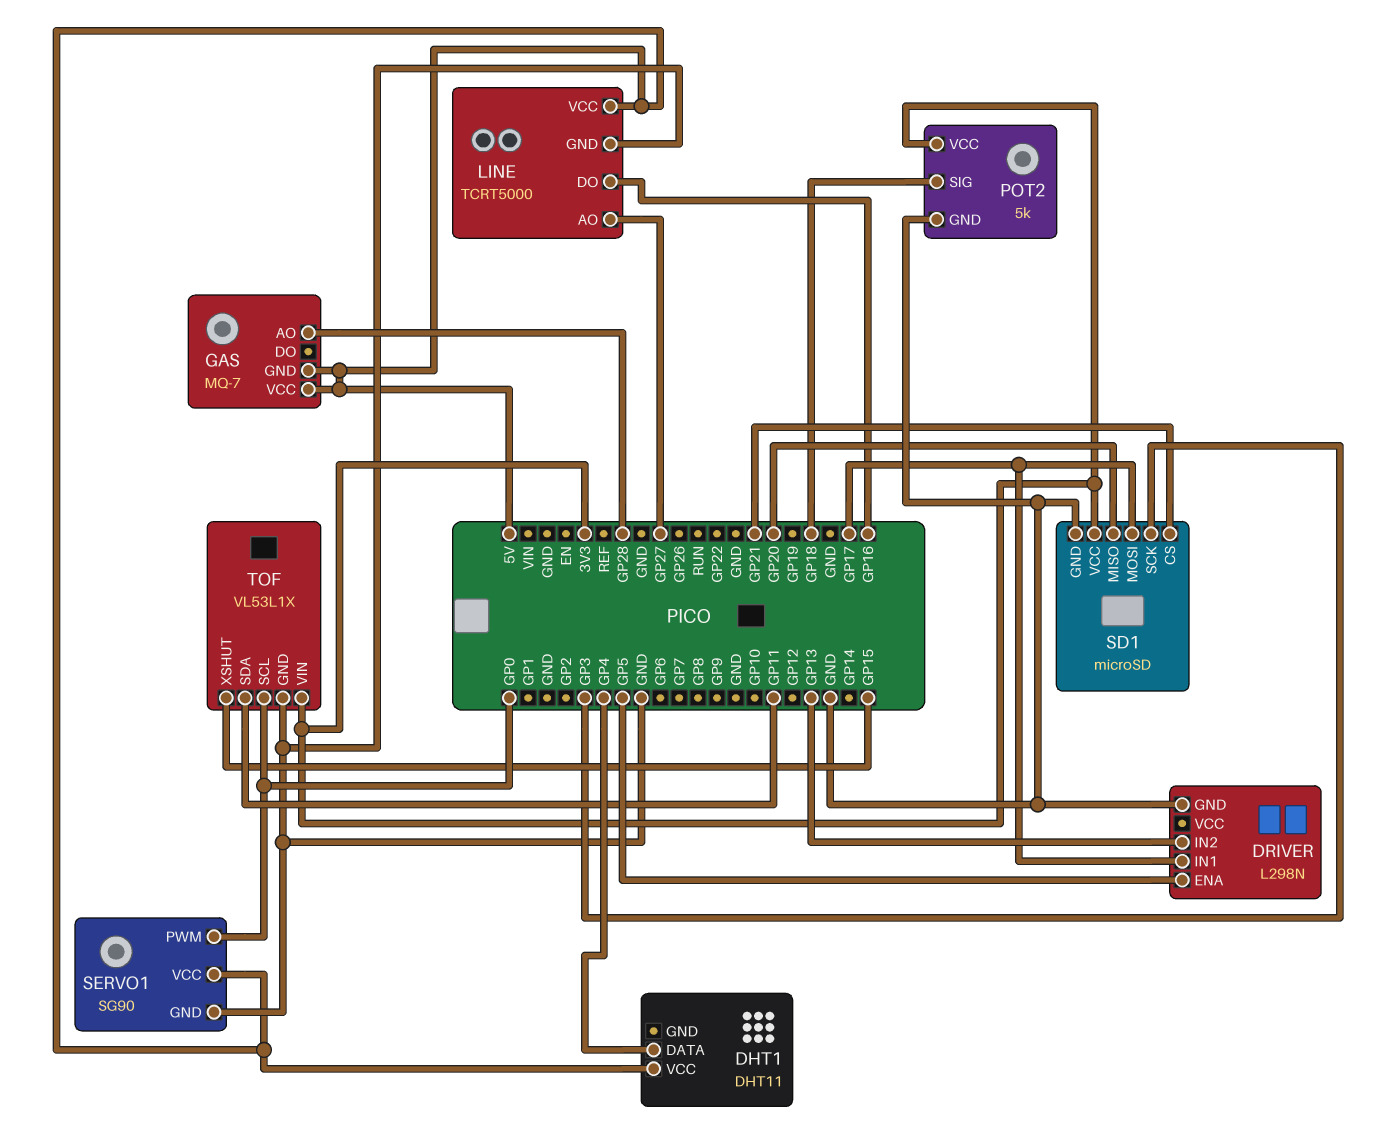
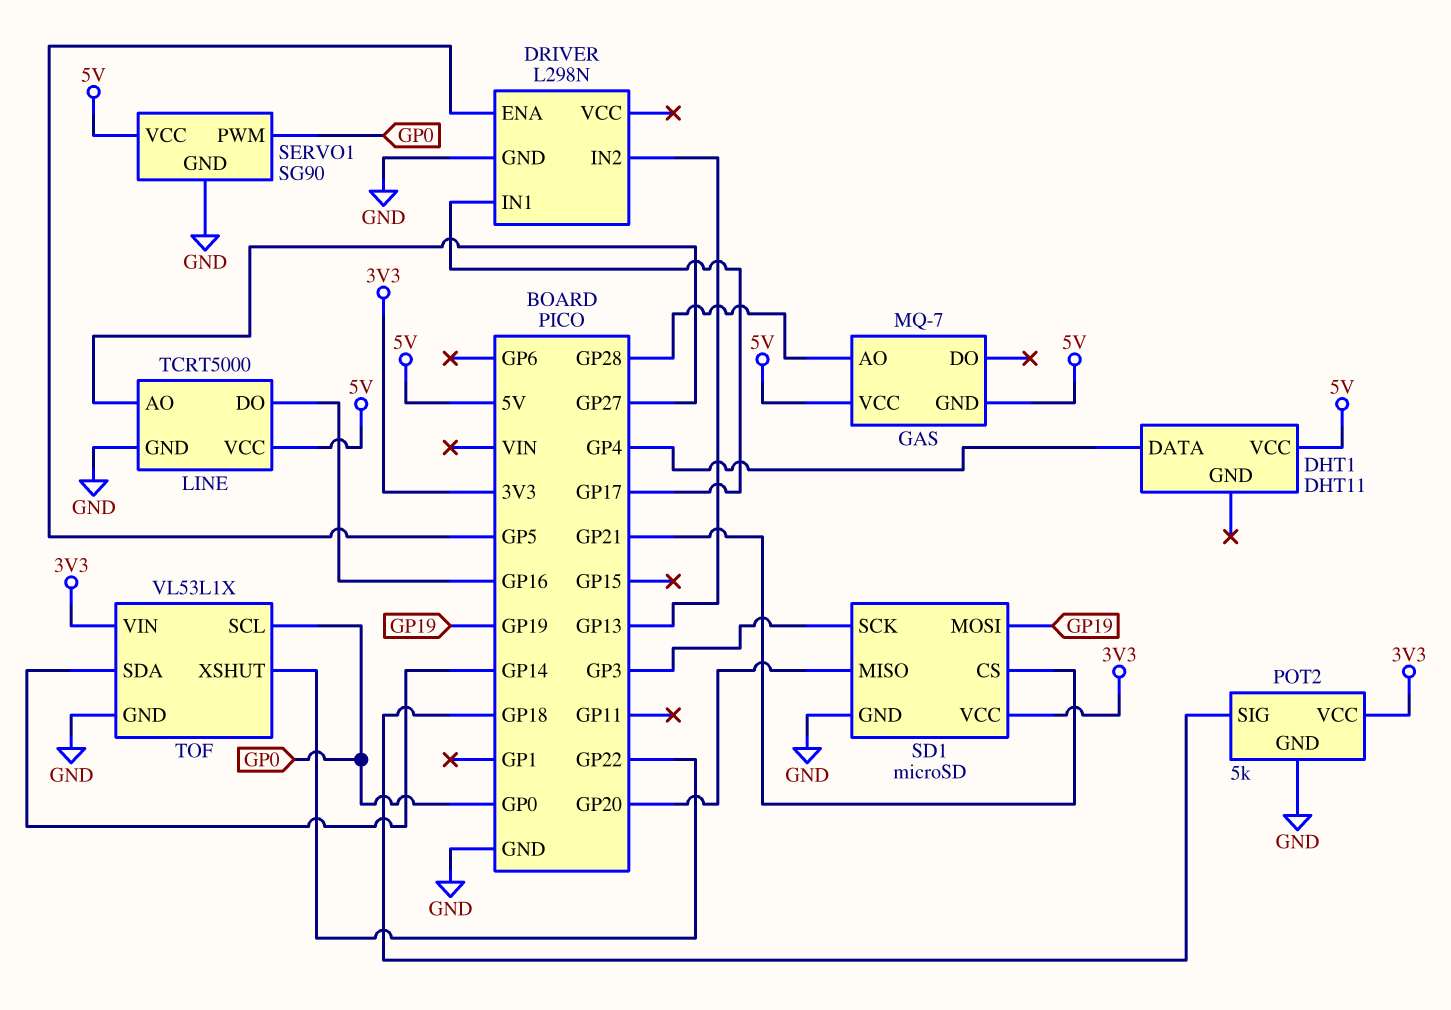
SD1 pin MOSI: GP17 -> GP19
TOF pin SDA: GP11 -> GP14
TOF pin XSHUT: GP15 -> GP22

